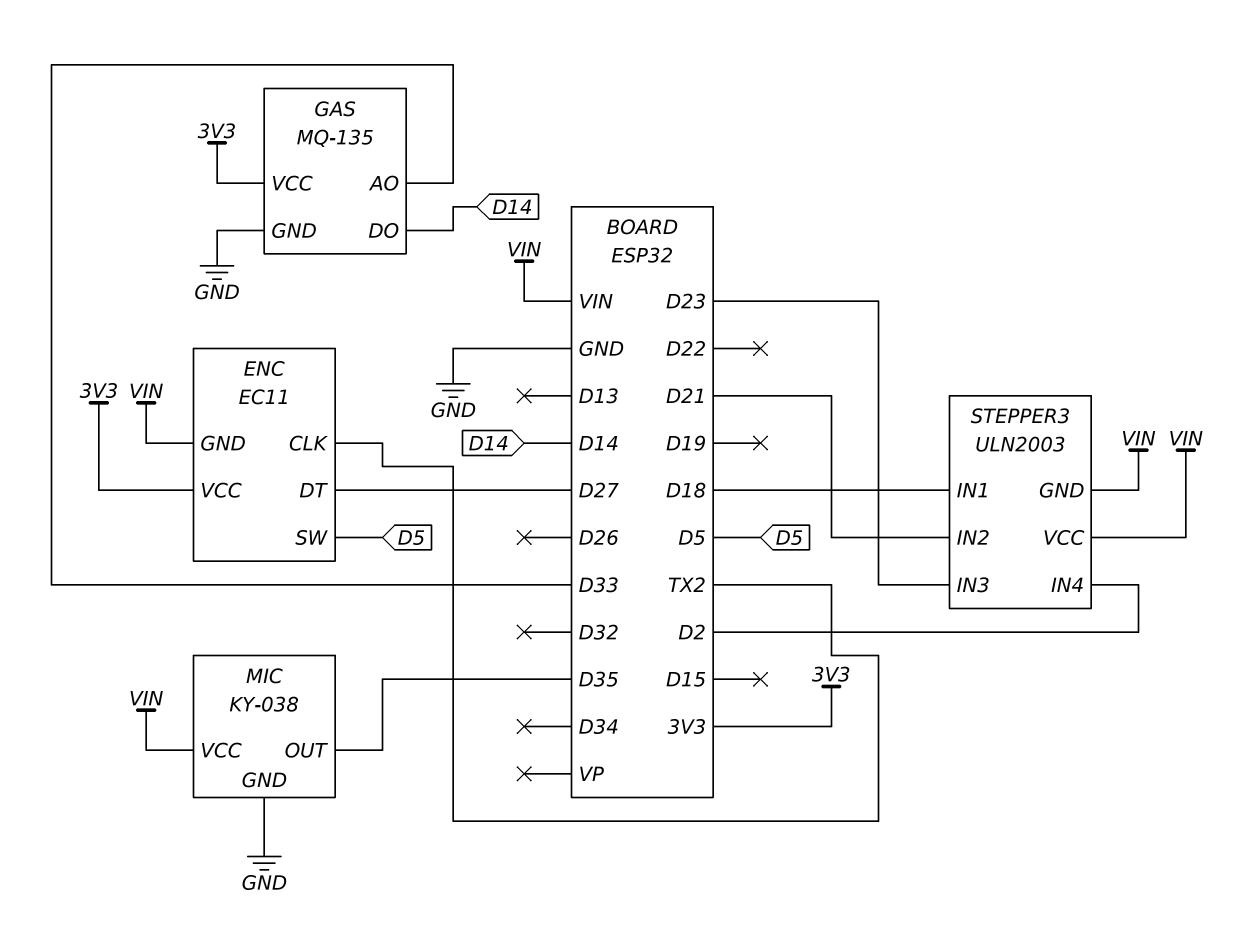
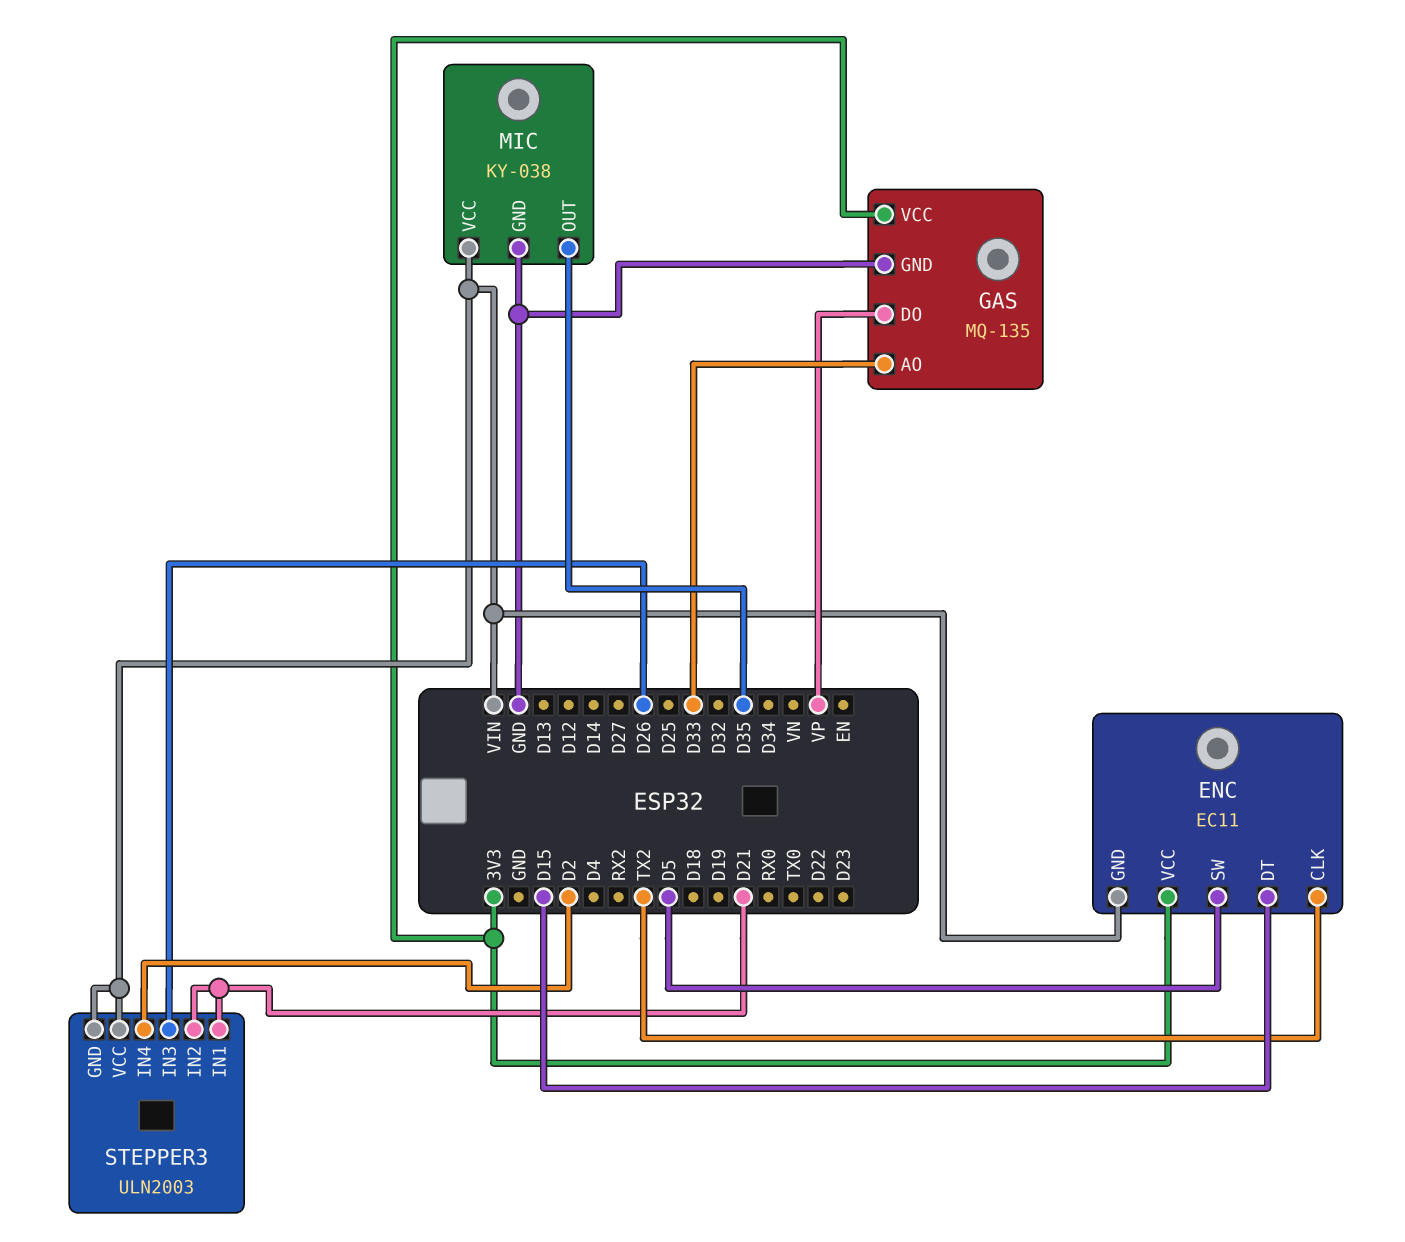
ENC pin DT: D27 -> D15
GAS pin DO: D14 -> VP
STEPPER3 pin IN1: D18 -> D21
STEPPER3 pin IN3: D23 -> D26

